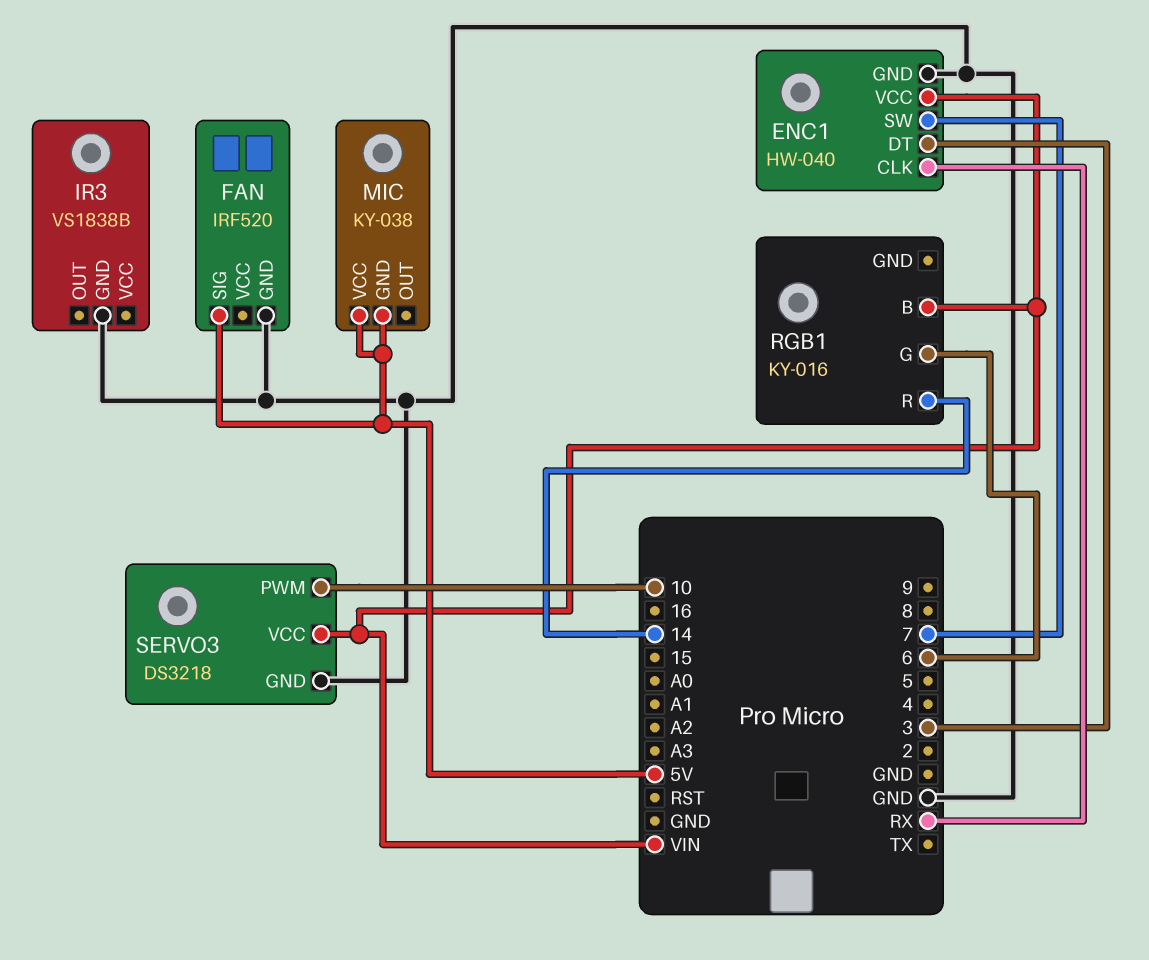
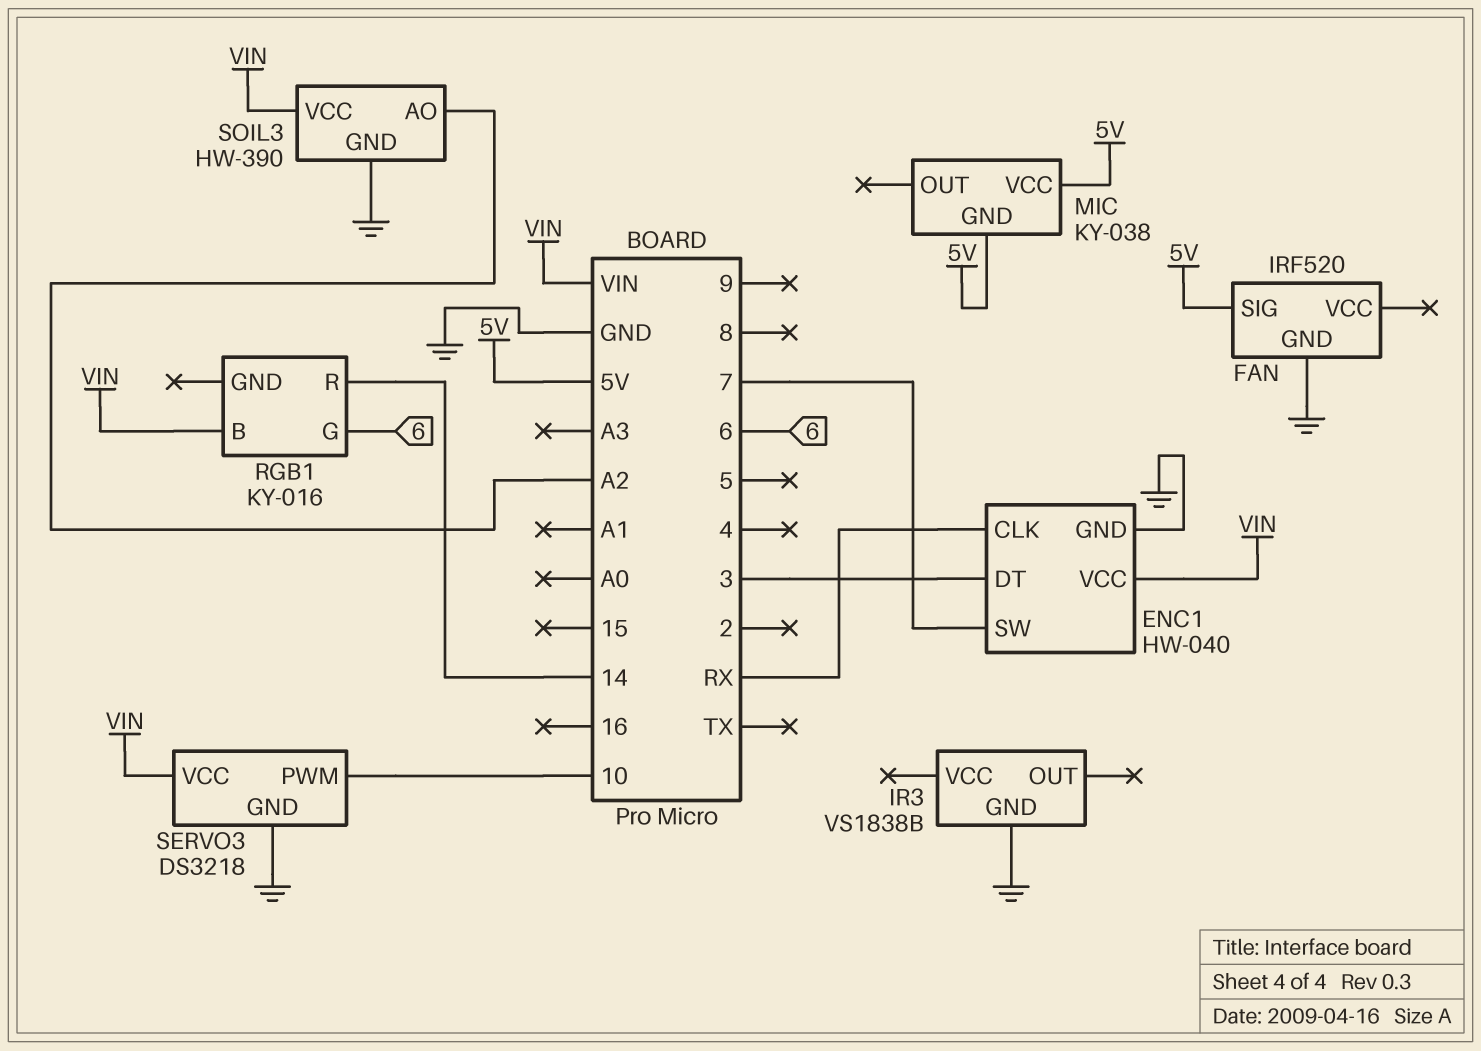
SOIL3: none -> HW-390
SOIL3 pin AO: none -> A2
SOIL3 pin GND: none -> GND
SOIL3 pin VCC: none -> VIN

